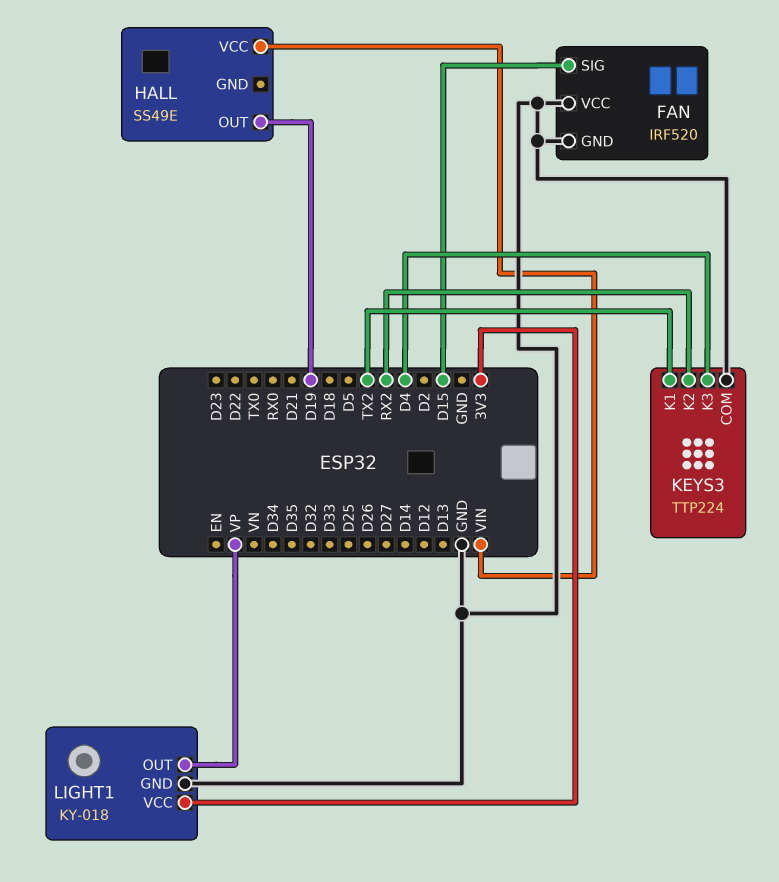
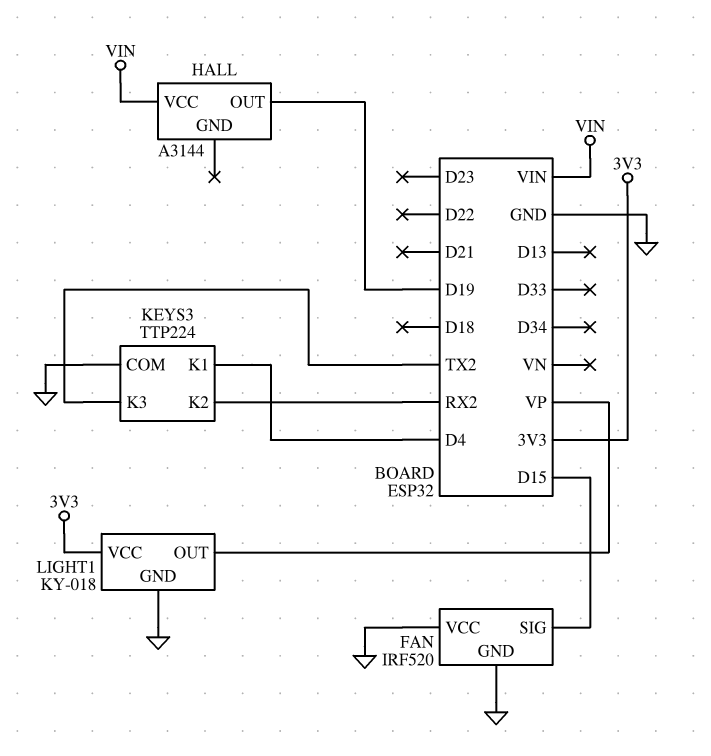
HALL: SS49E -> A3144
KEYS3 pin K1: TX2 -> D4
KEYS3 pin K3: D4 -> TX2

